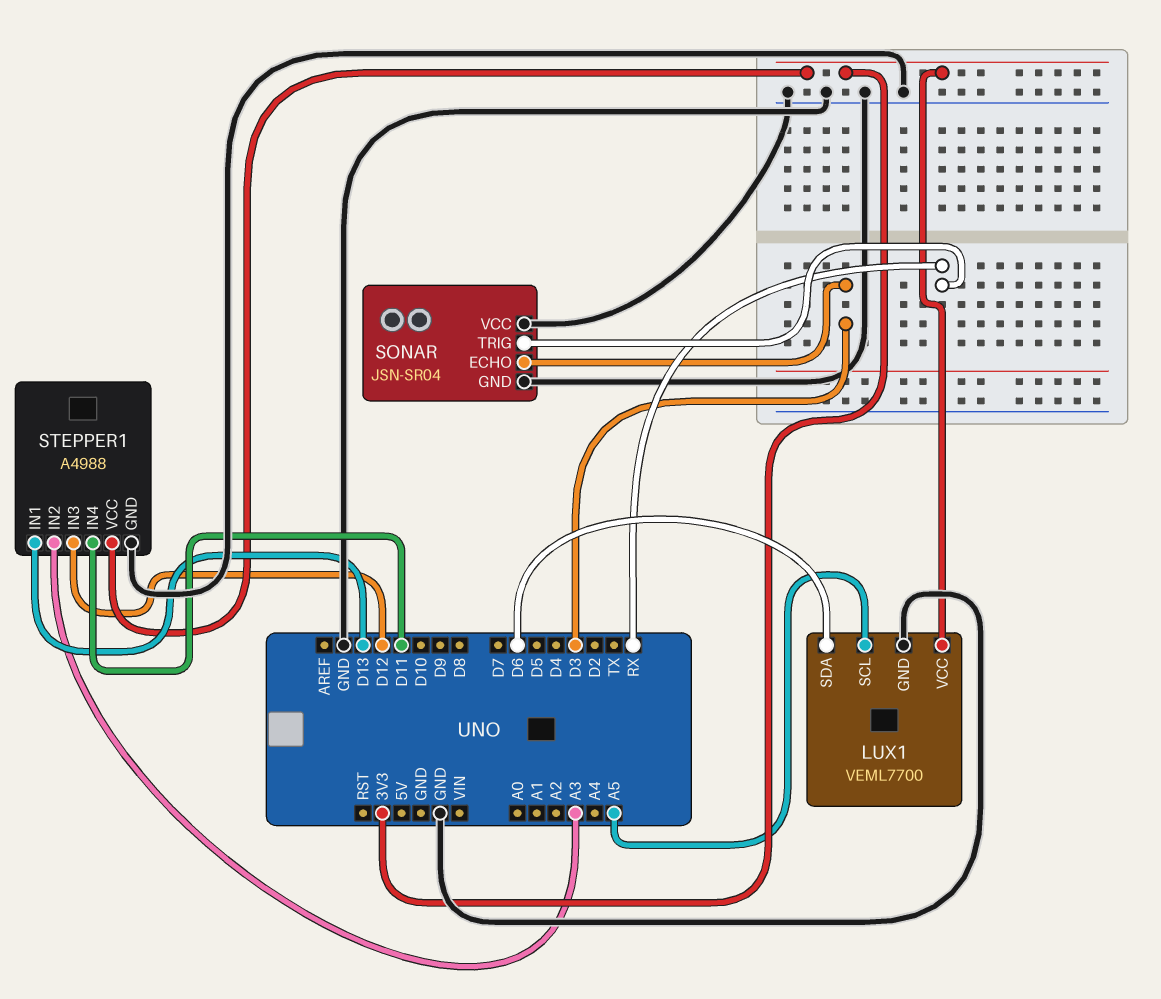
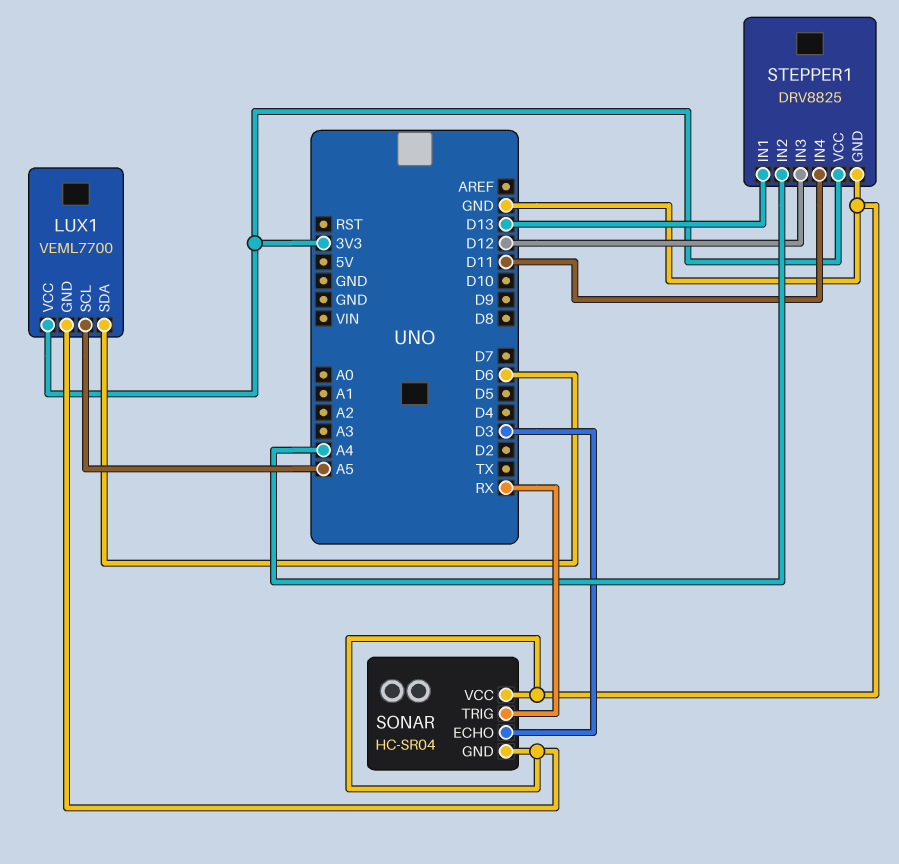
SONAR: JSN-SR04 -> HC-SR04
STEPPER1: A4988 -> DRV8825
STEPPER1 pin IN2: A3 -> A4

